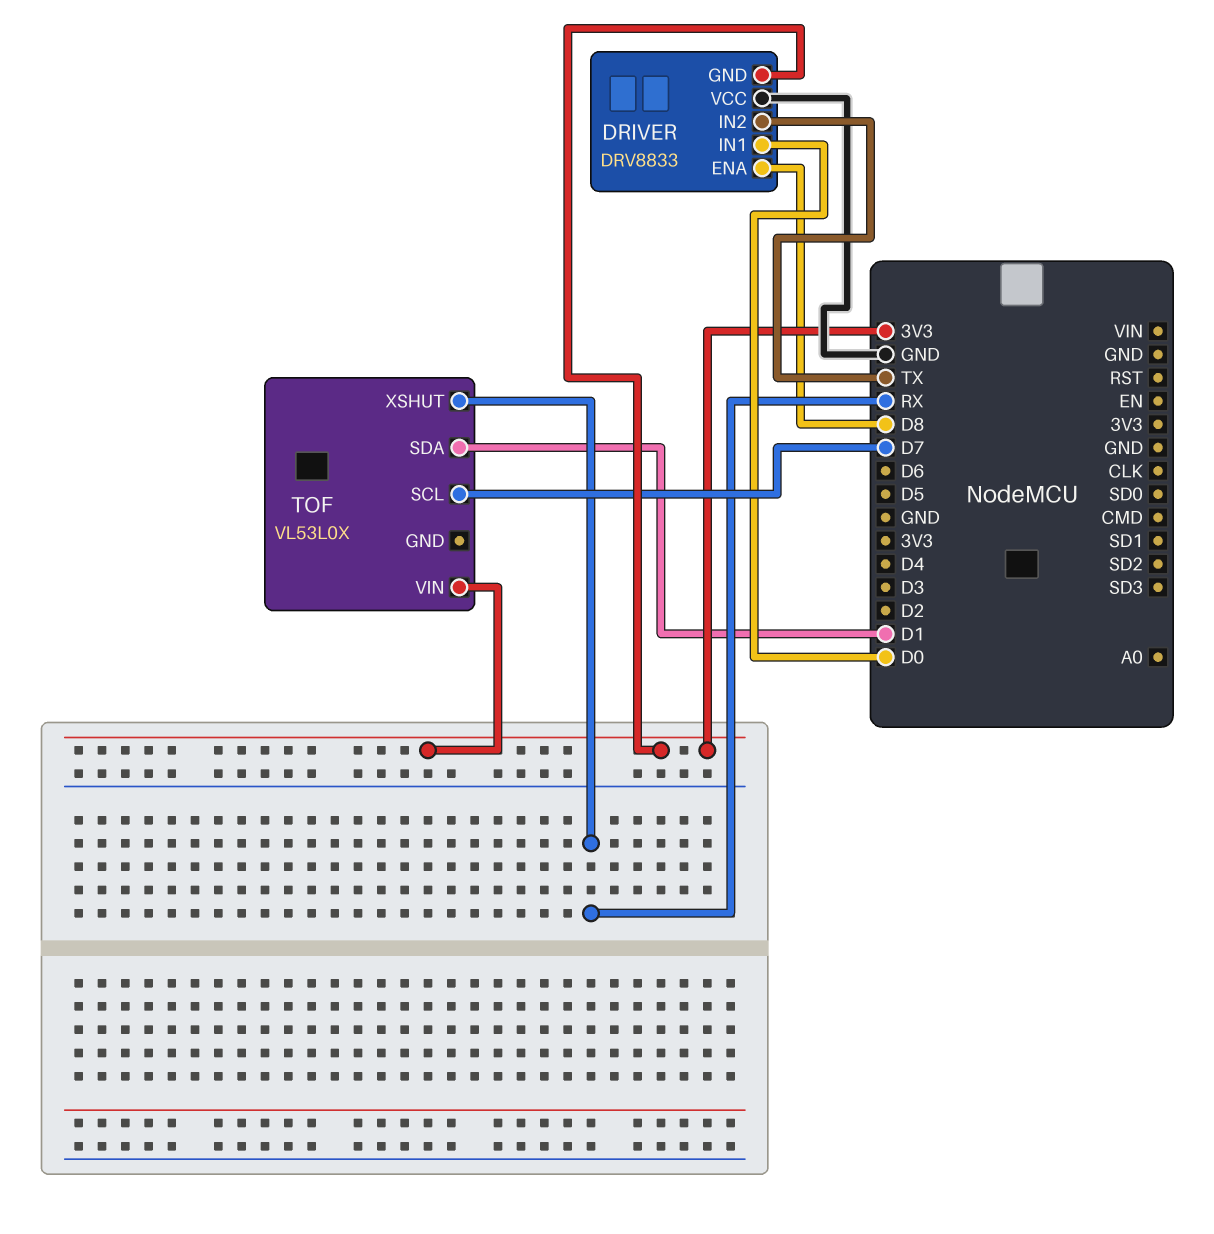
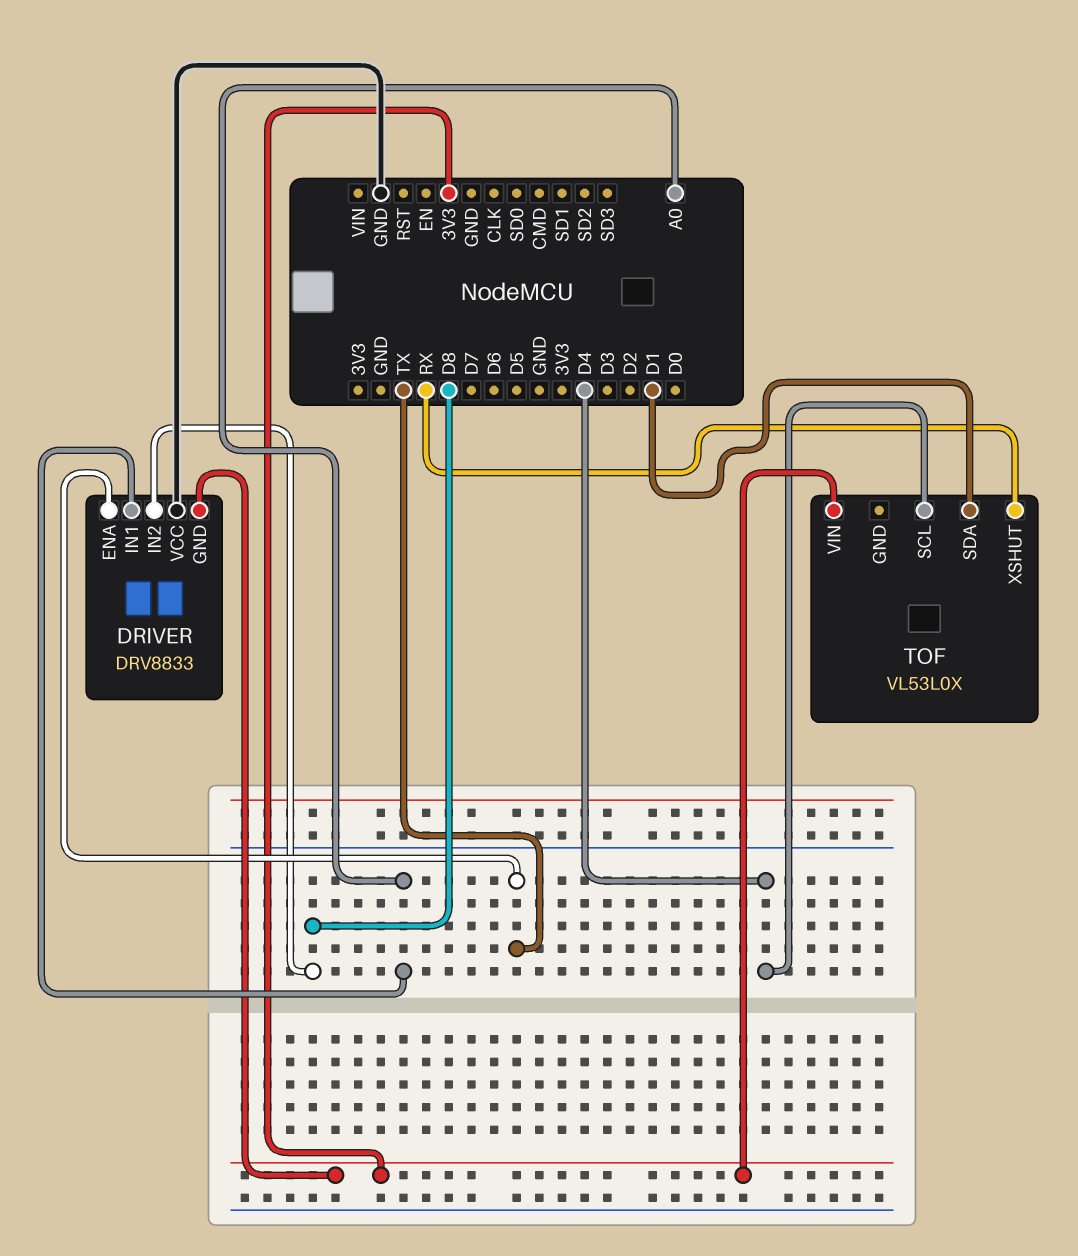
DRIVER pin ENA: D8 -> TX
DRIVER pin IN1: D0 -> A0
DRIVER pin IN2: TX -> D8
TOF pin SCL: D7 -> D4

